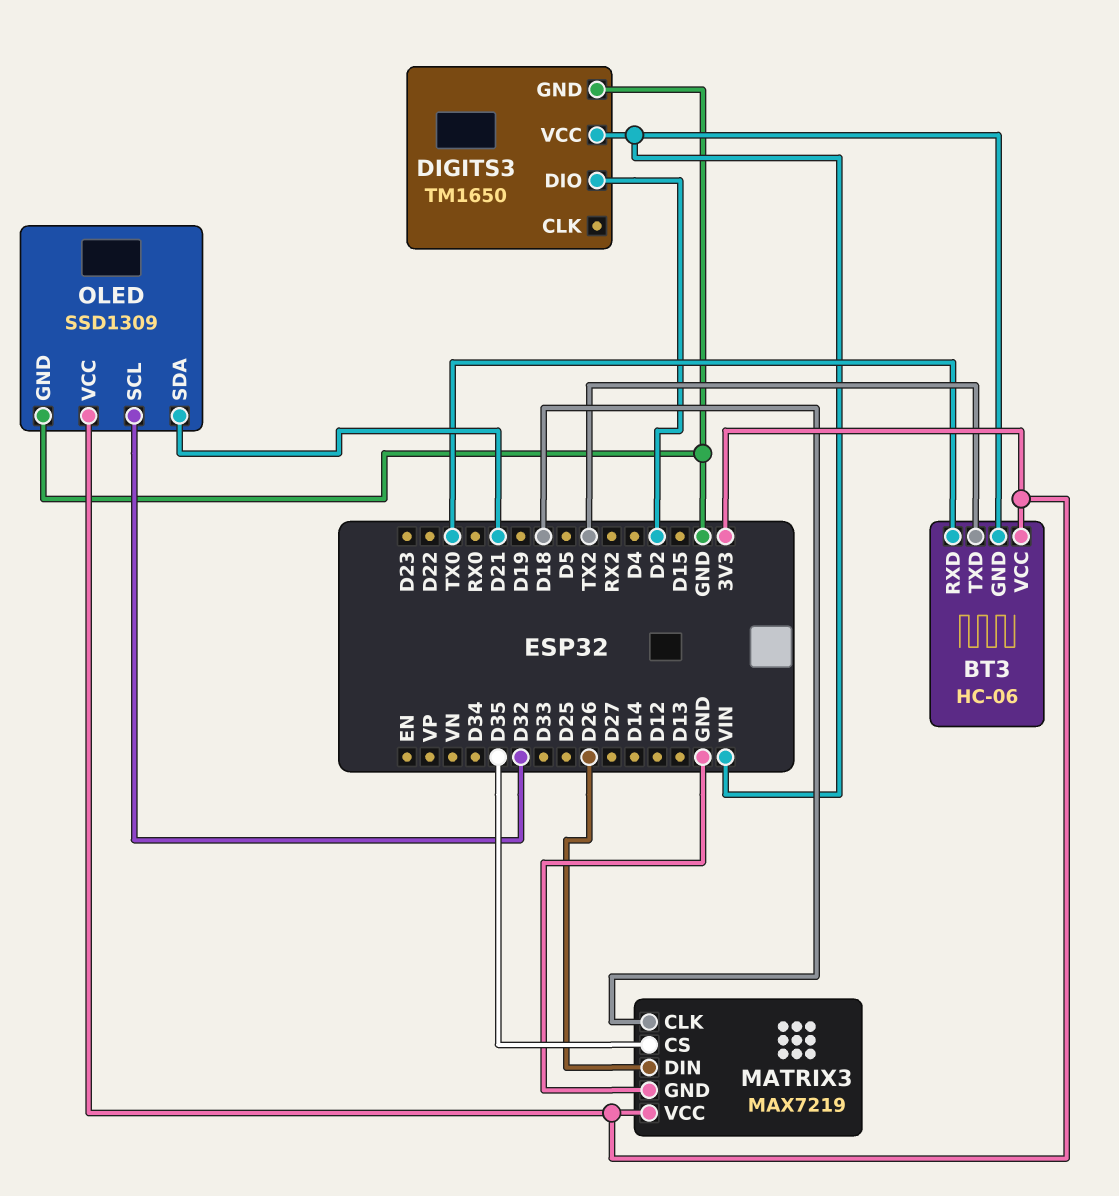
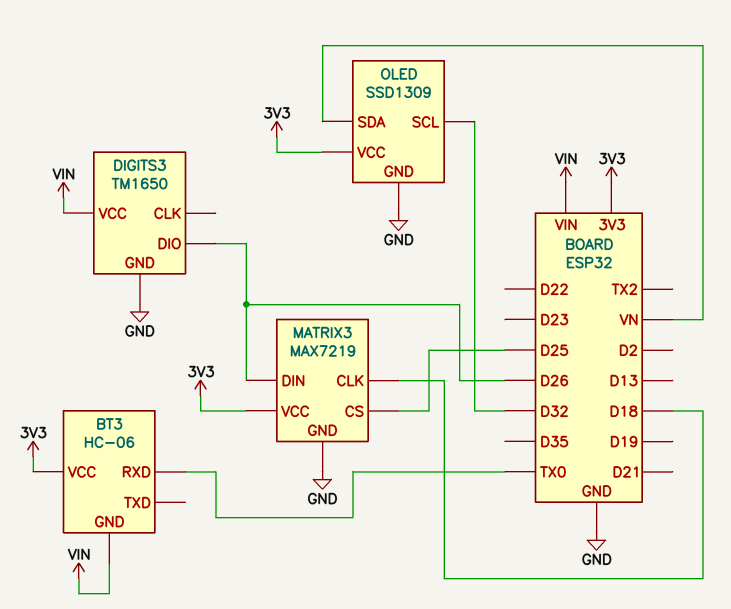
BT3 pin TXD: TX2 -> none
DIGITS3 pin DIO: D2 -> D26
MATRIX3 pin CS: D35 -> D25
OLED pin SDA: D21 -> VN

